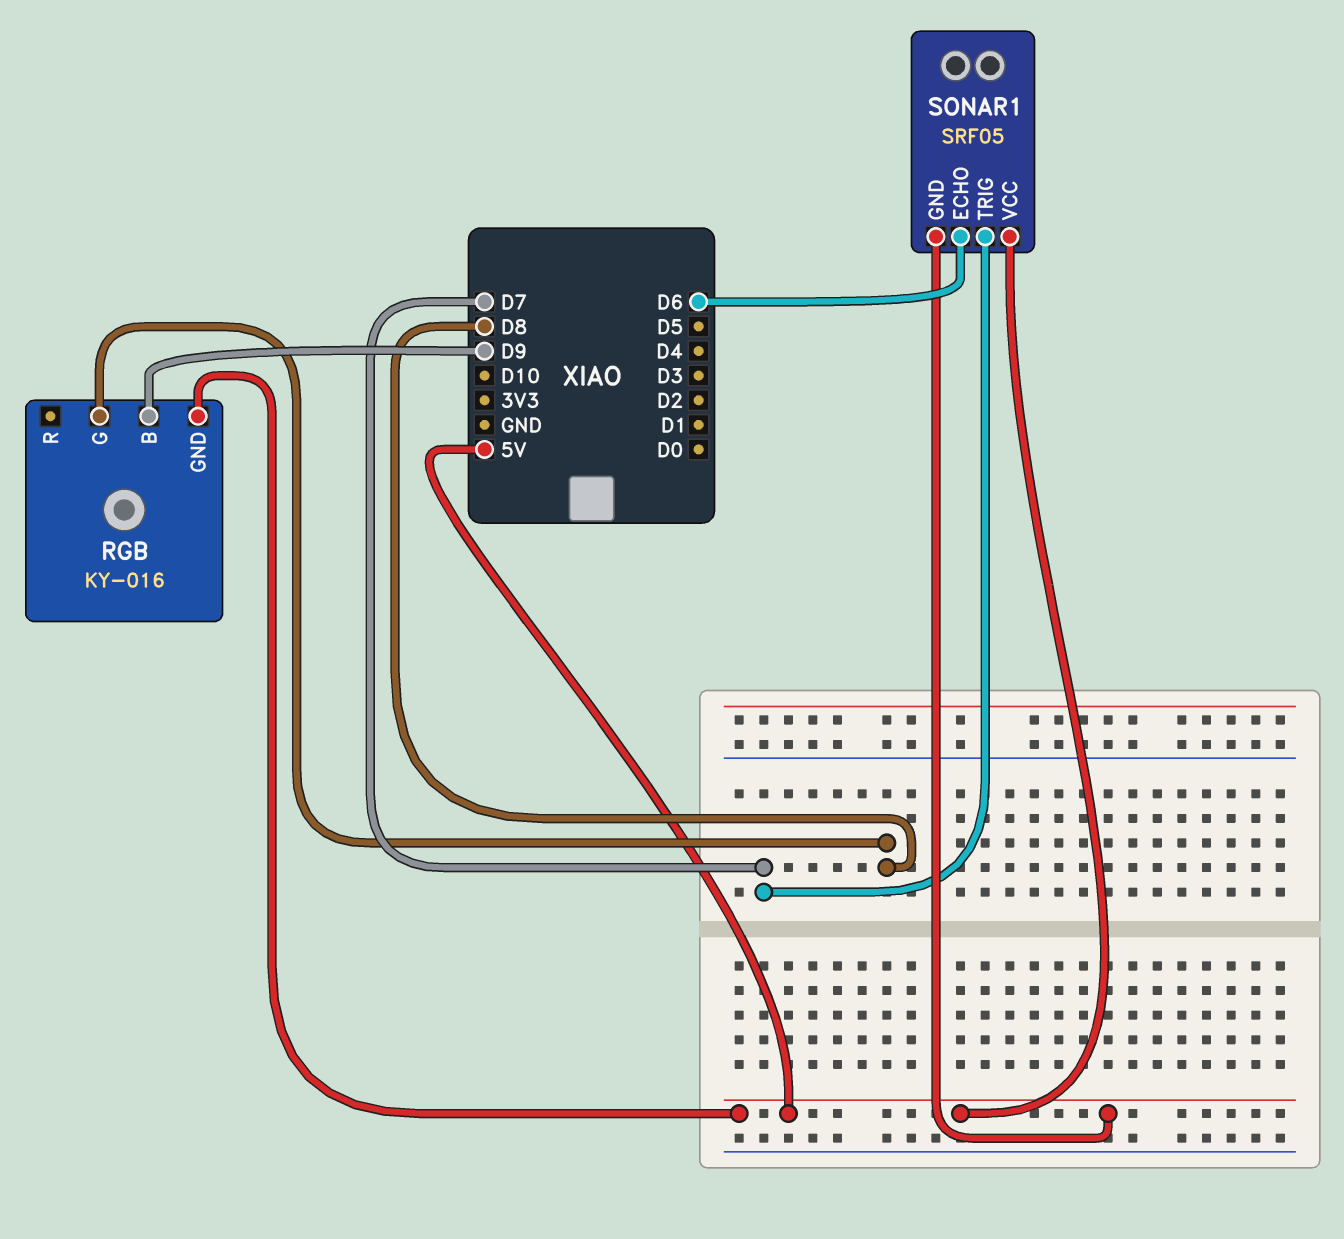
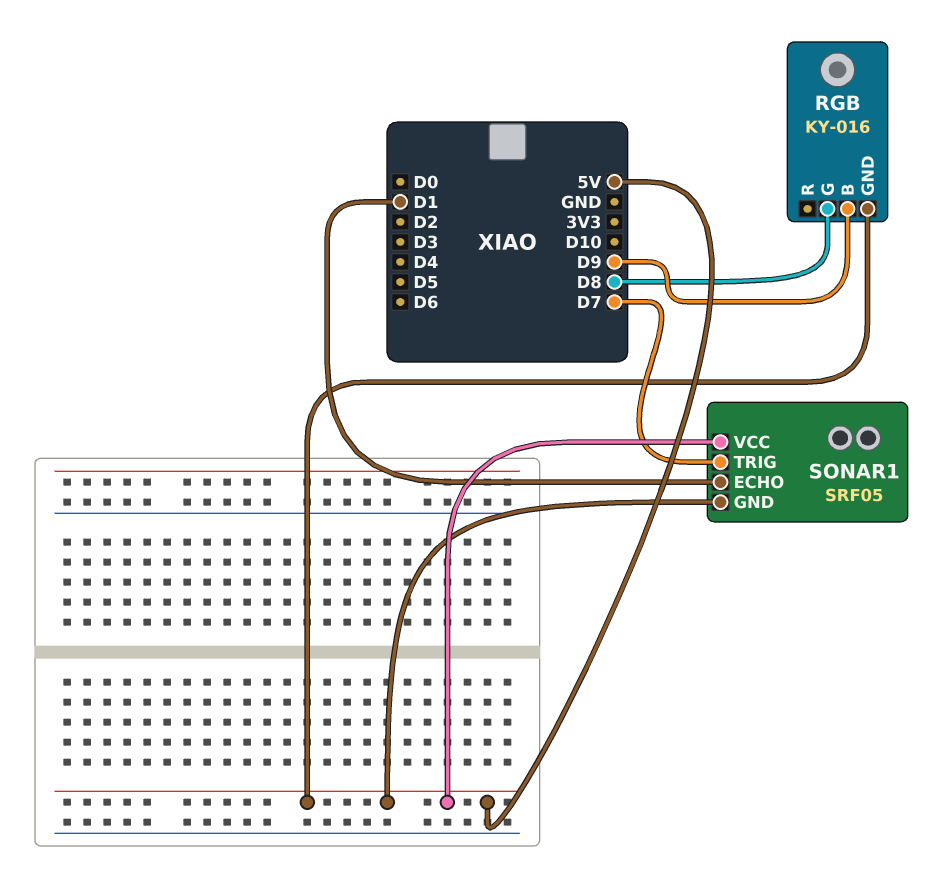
SONAR1 pin ECHO: D6 -> D1

